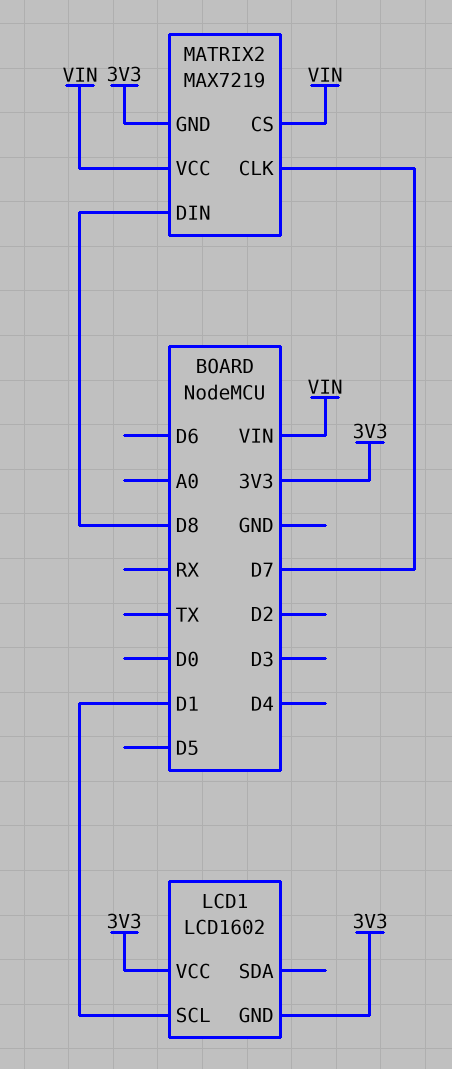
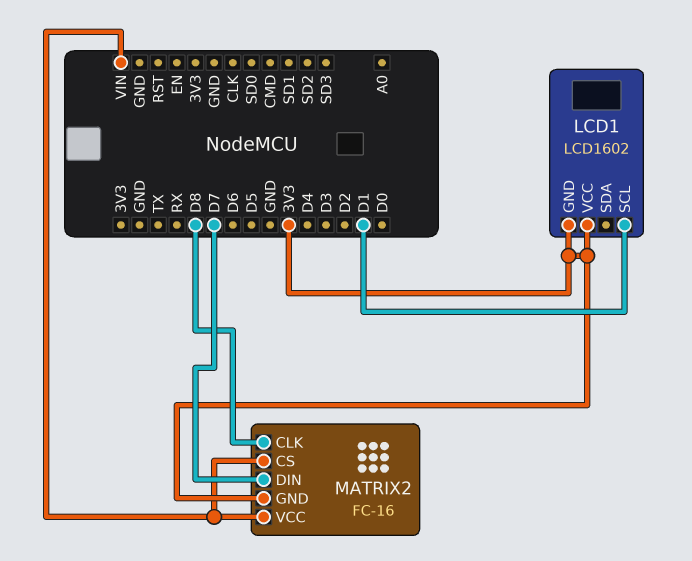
MATRIX2: MAX7219 -> FC-16
MATRIX2 pin CLK: D7 -> D8
MATRIX2 pin DIN: D8 -> D7

